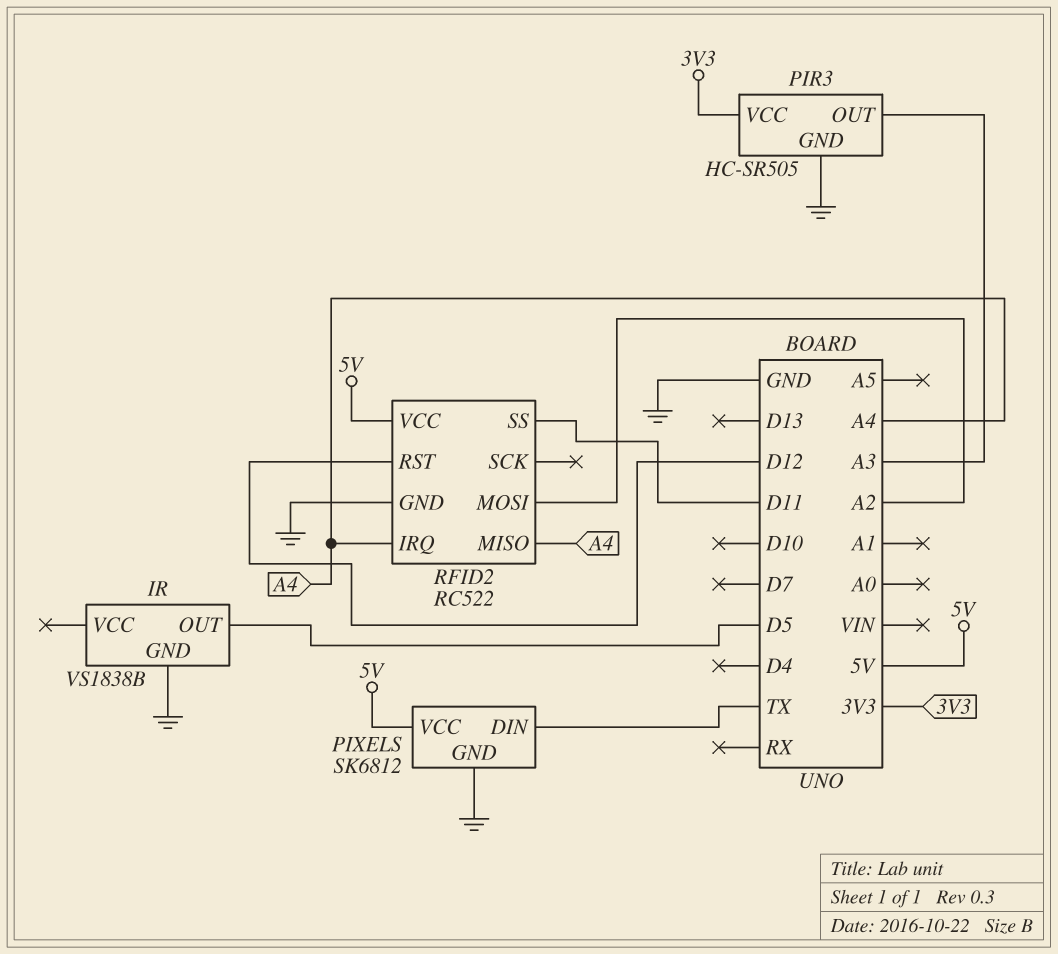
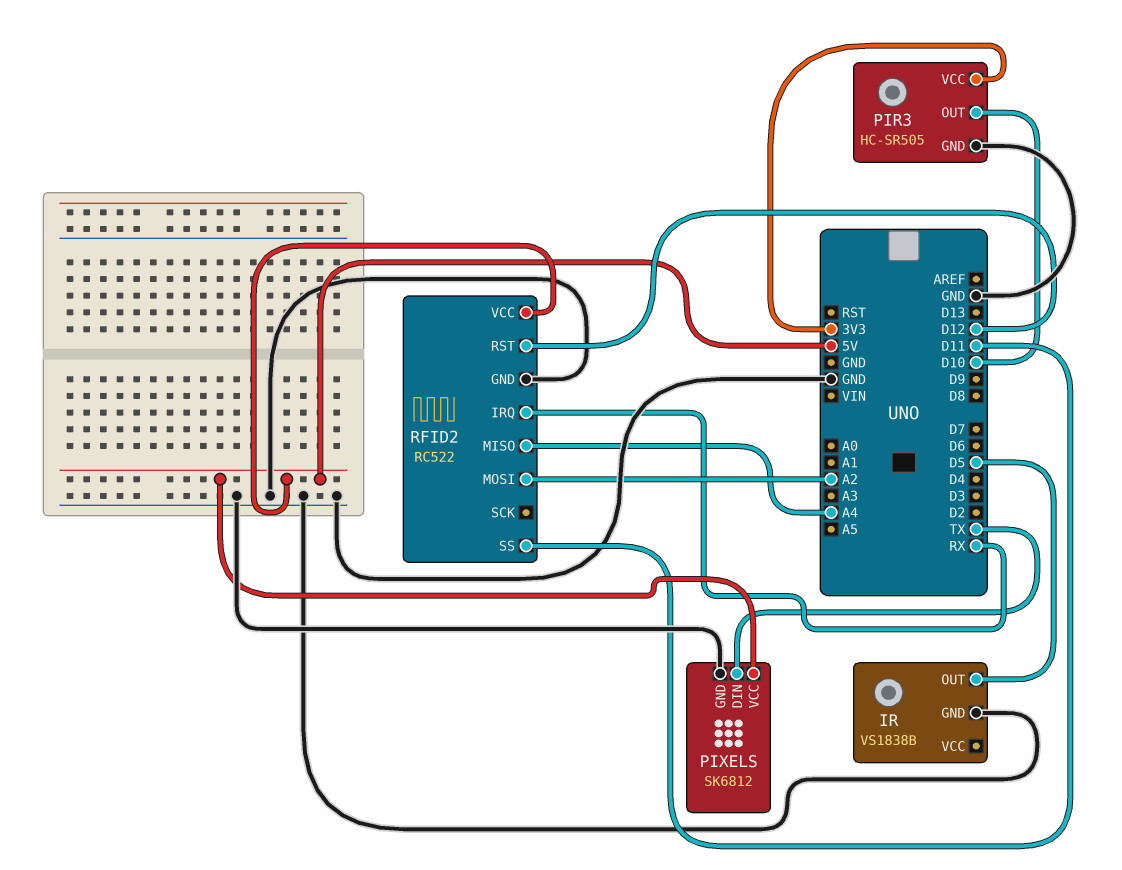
PIR3 pin OUT: A3 -> D10
RFID2 pin IRQ: A4 -> RX

